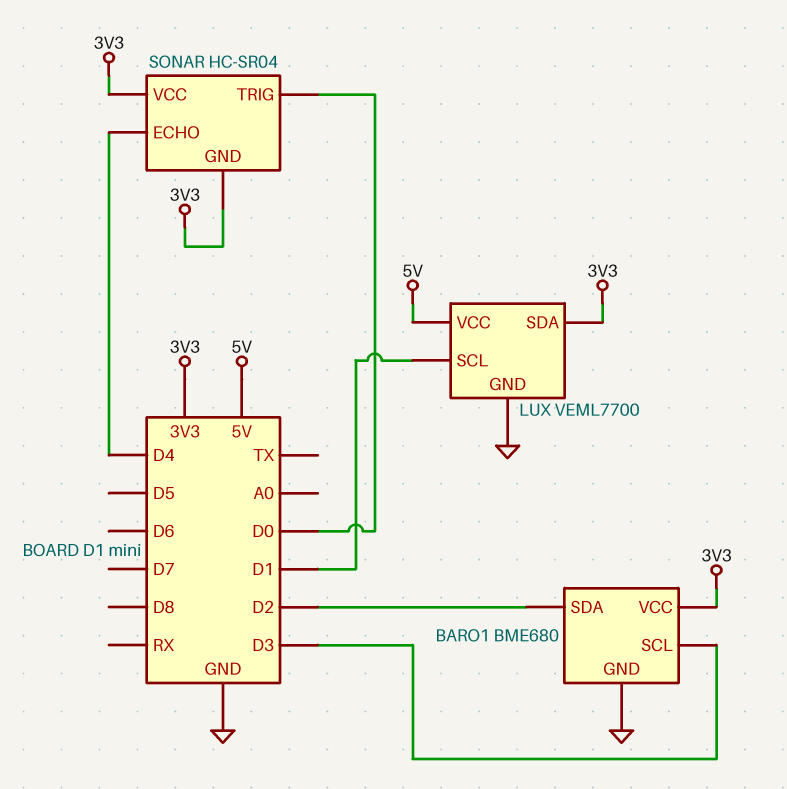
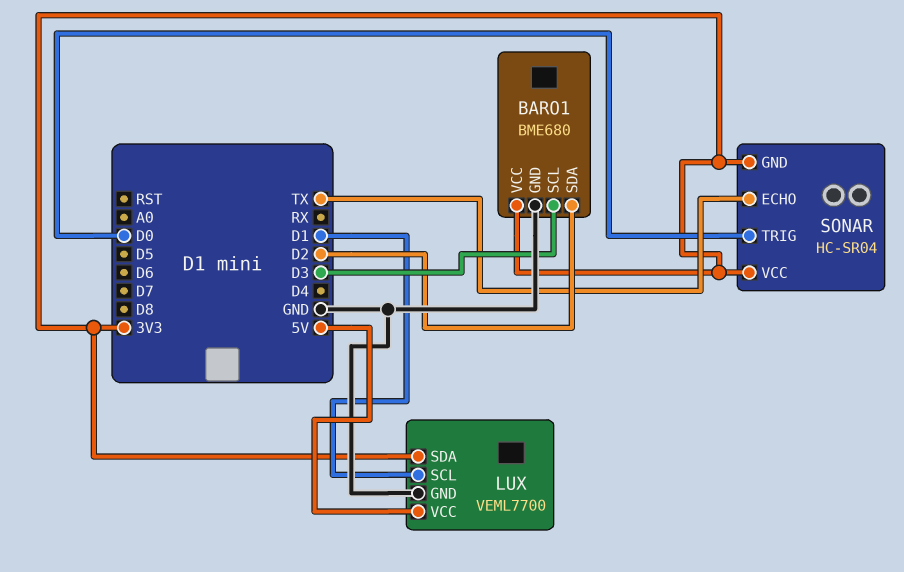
SONAR pin ECHO: D4 -> TX

